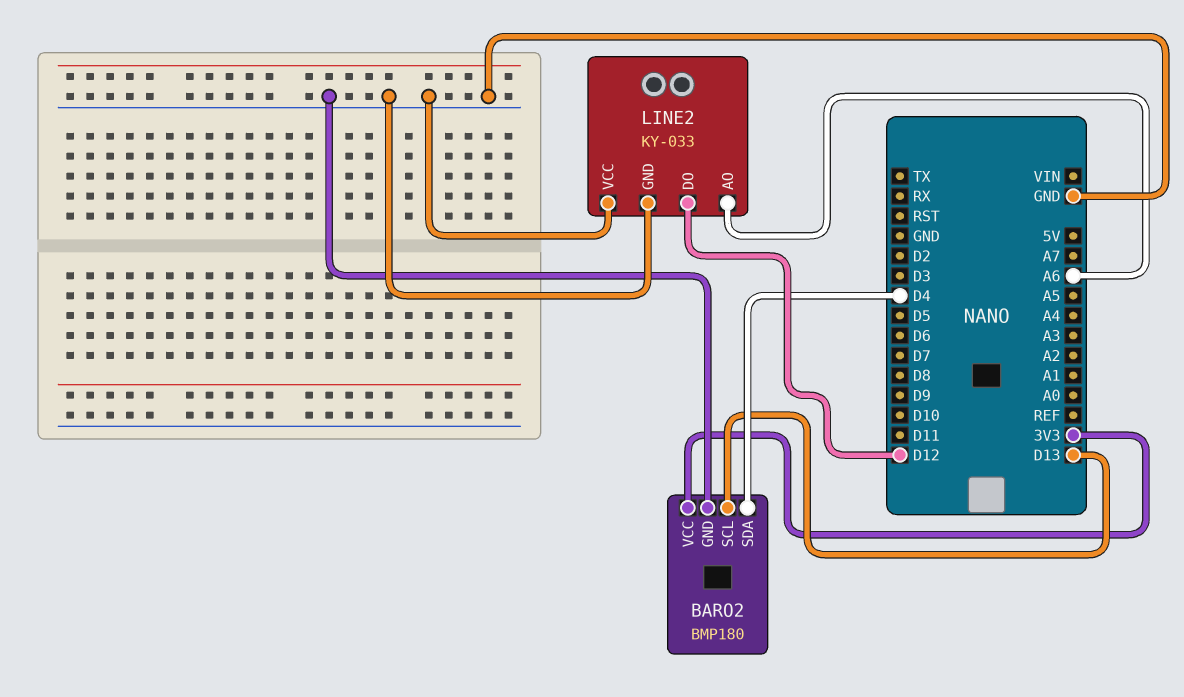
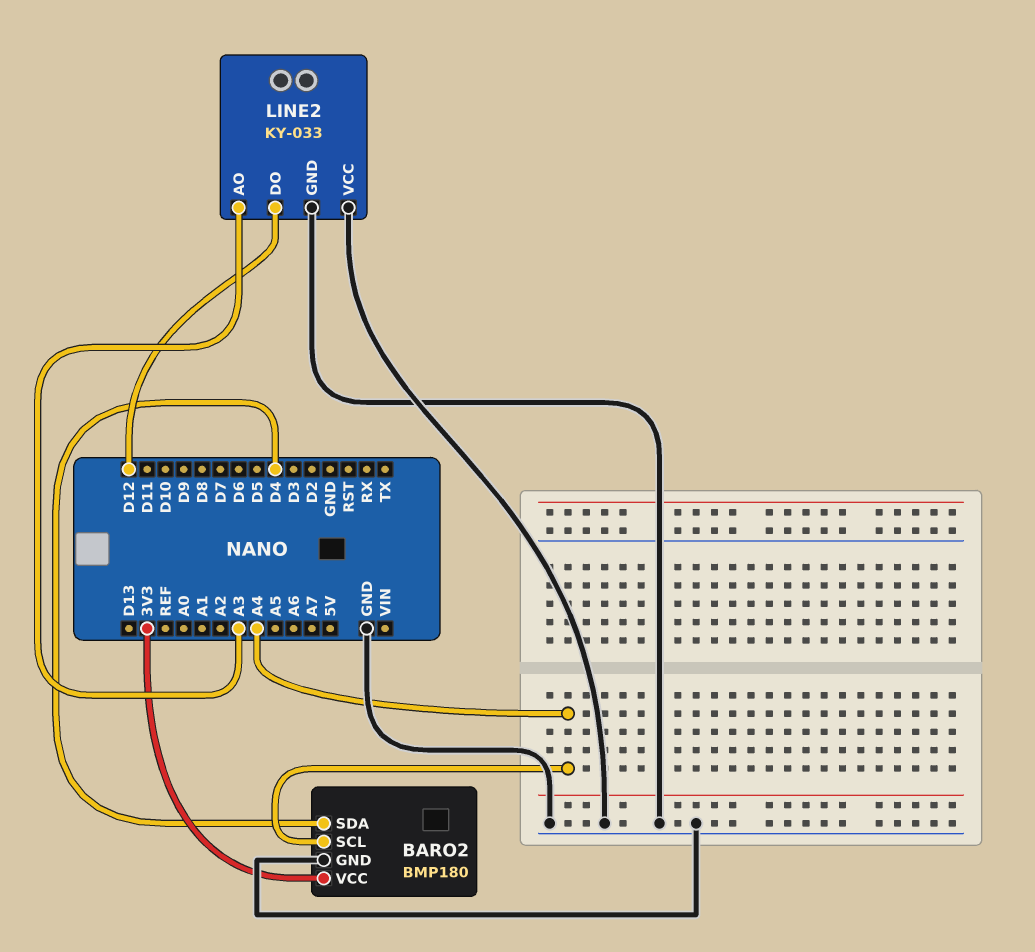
BARO2 pin SCL: D13 -> A4
LINE2 pin AO: A6 -> A3

